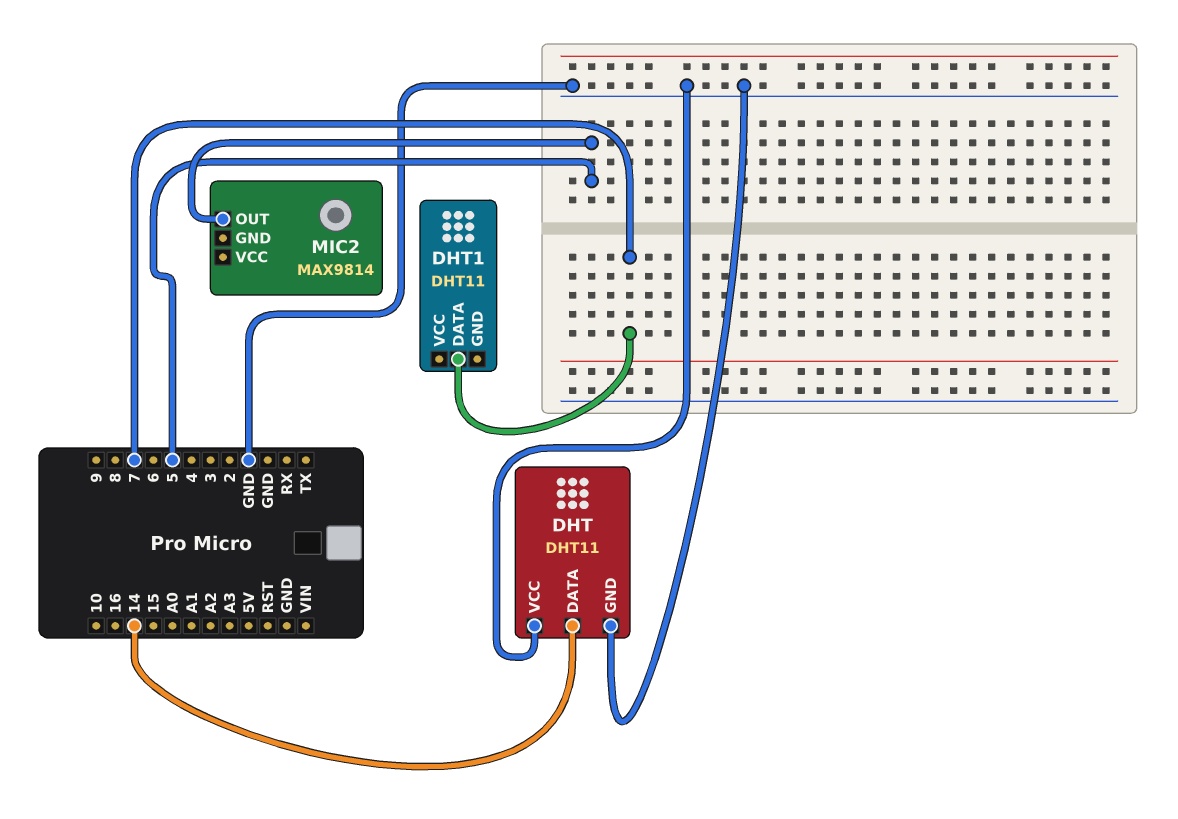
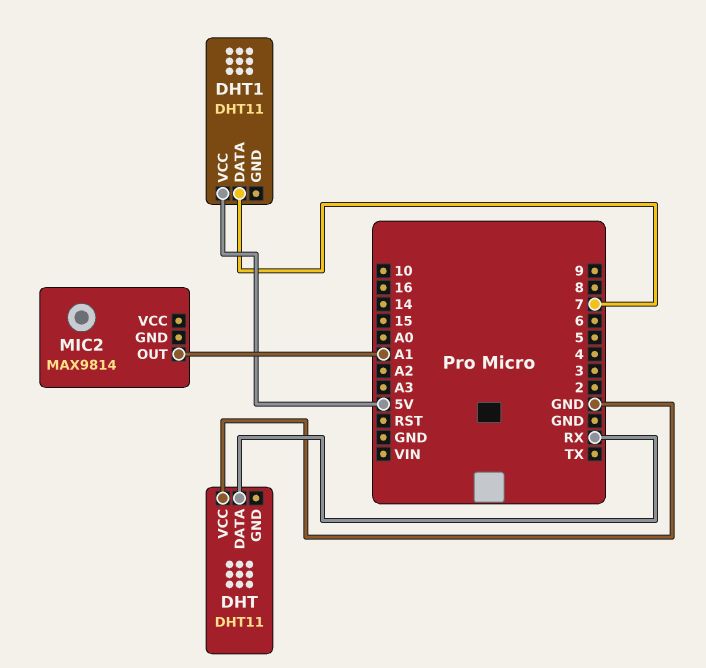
DHT pin DATA: 14 -> RX
DHT pin GND: GND -> none
DHT1 pin VCC: none -> 5V
MIC2 pin OUT: 5 -> A1

